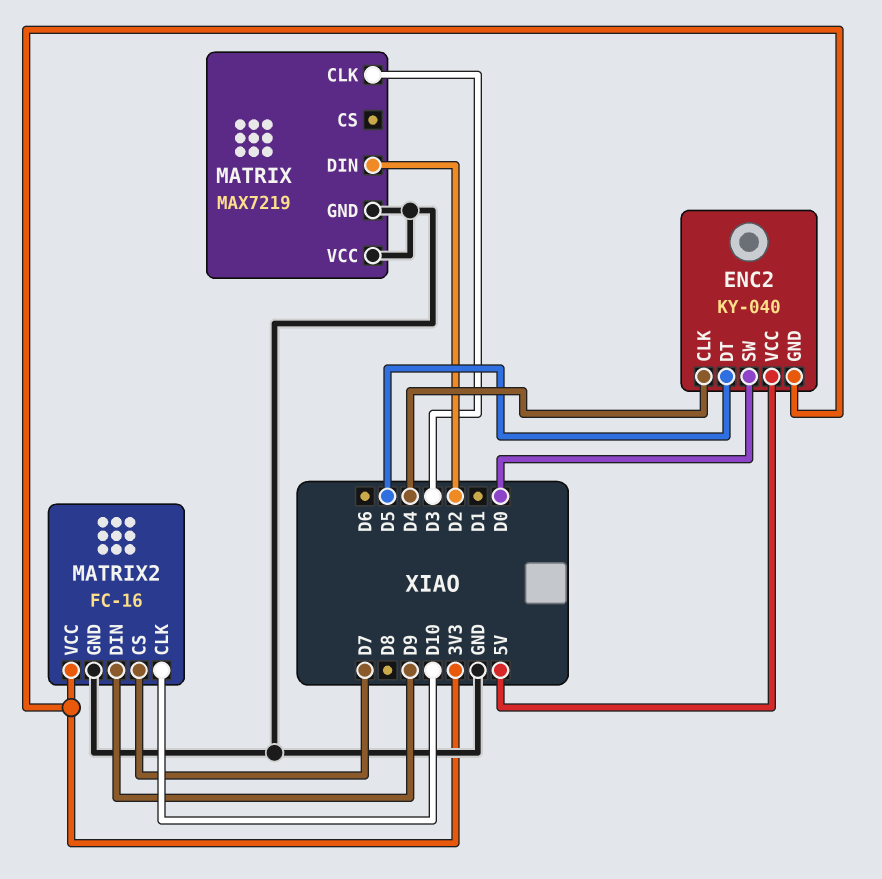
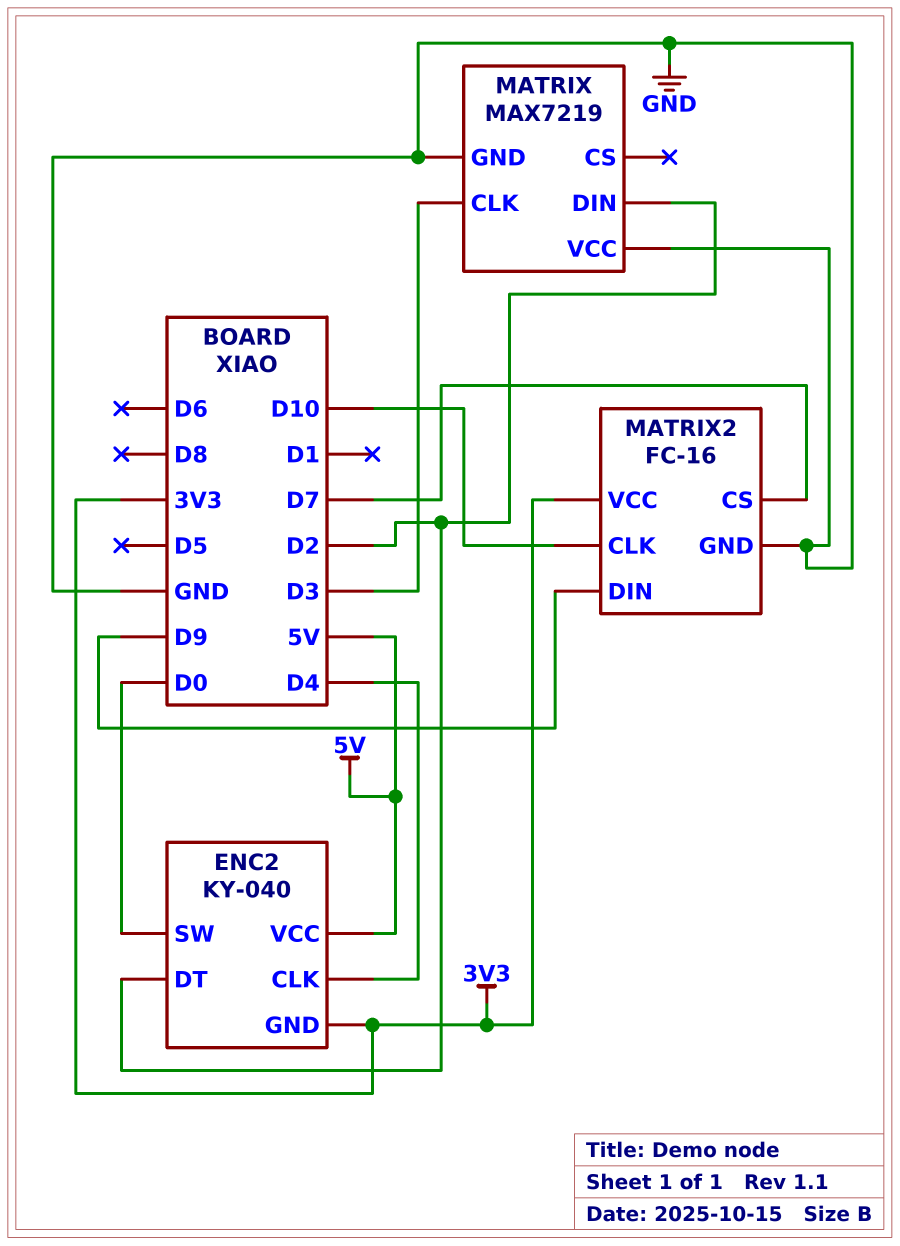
ENC2 pin DT: D5 -> D2

